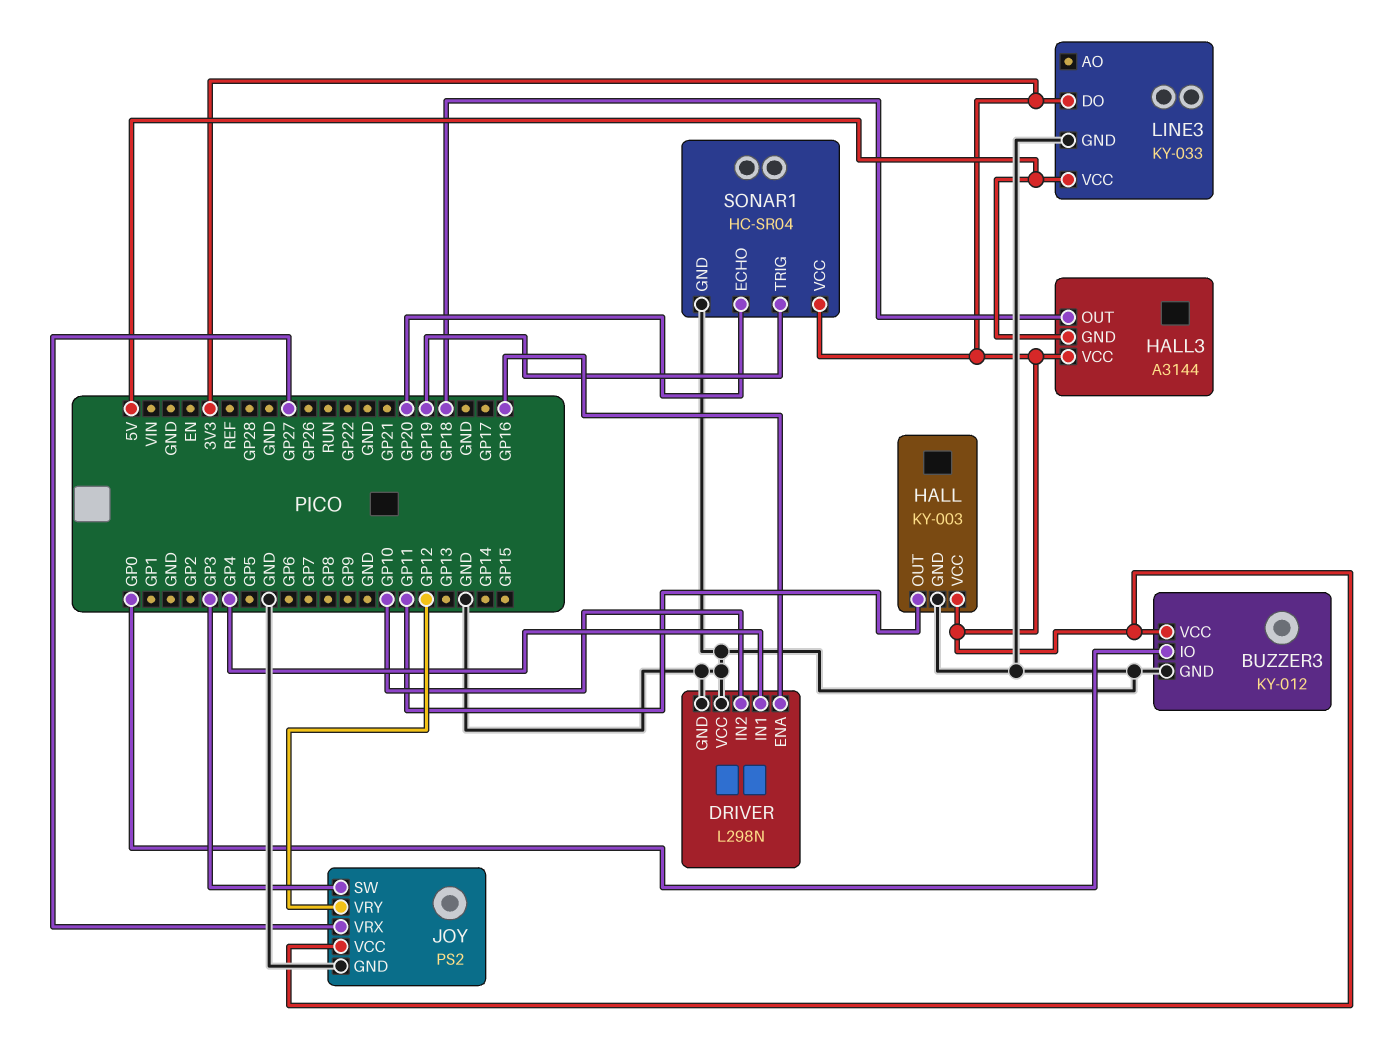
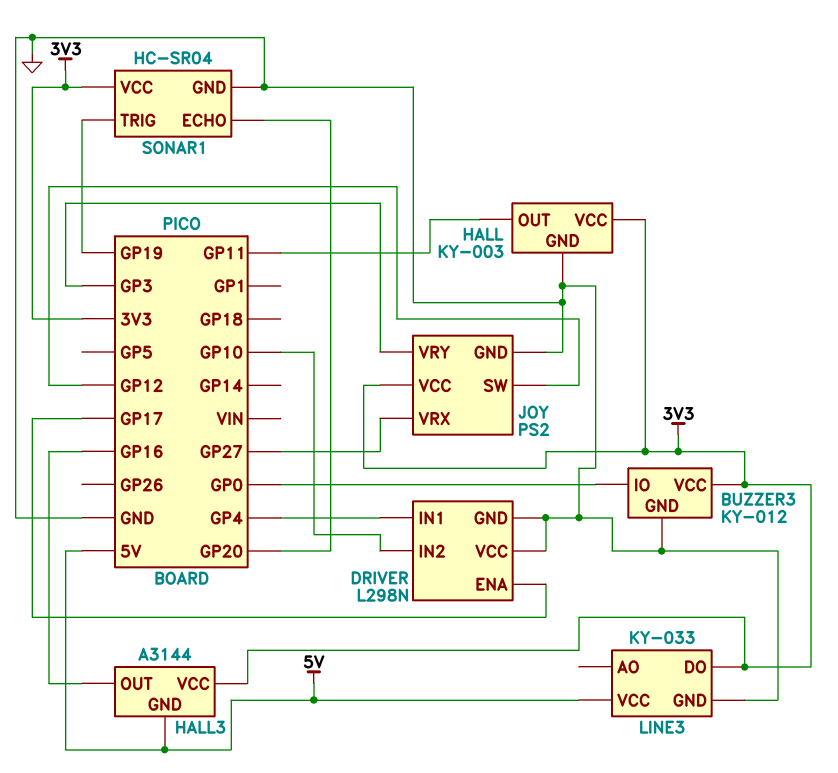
DRIVER pin ENA: GP16 -> GP17
HALL3 pin OUT: GP18 -> GP16
JOY pin SW: GP3 -> GP12
JOY pin VRY: GP12 -> GP3

